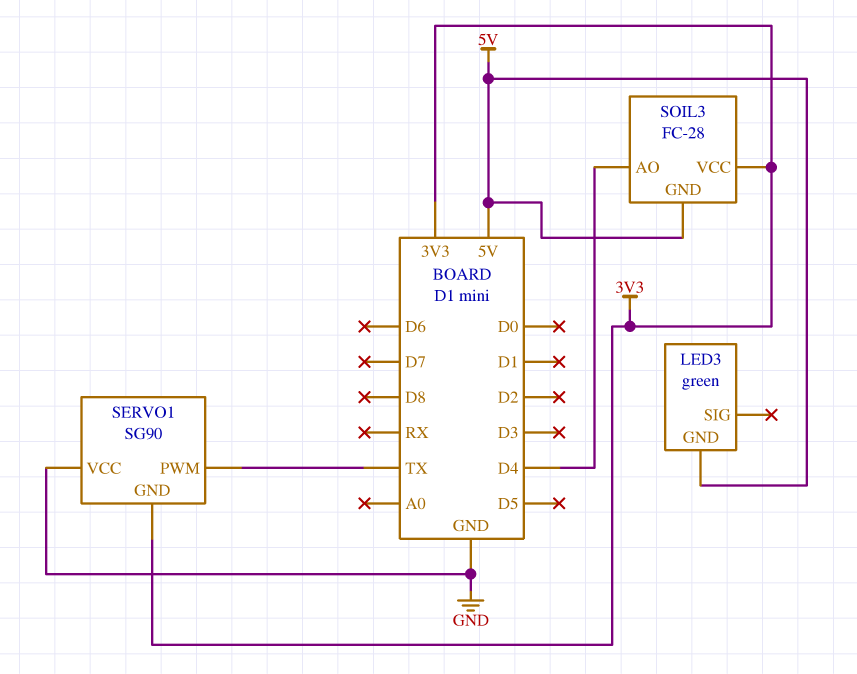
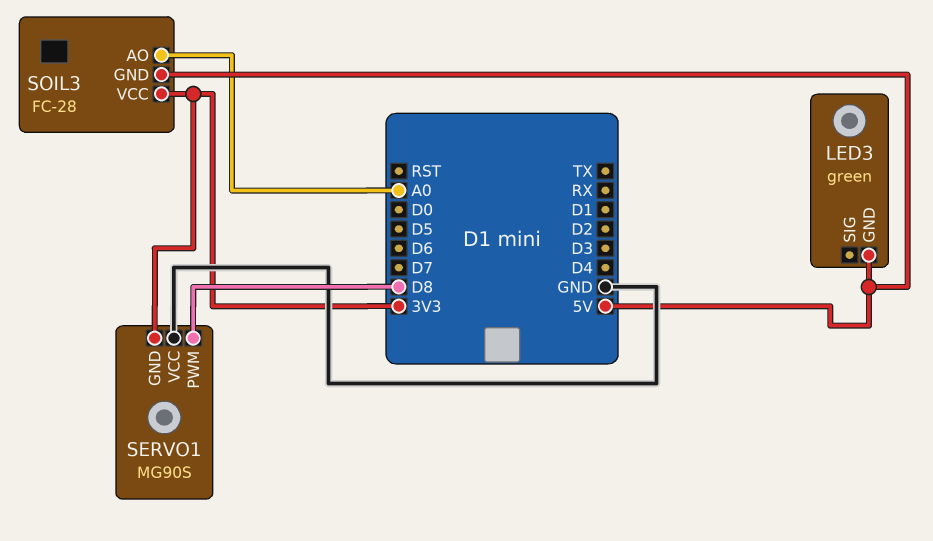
SERVO1: SG90 -> MG90S
SERVO1 pin PWM: TX -> D8
SOIL3 pin AO: D4 -> A0

